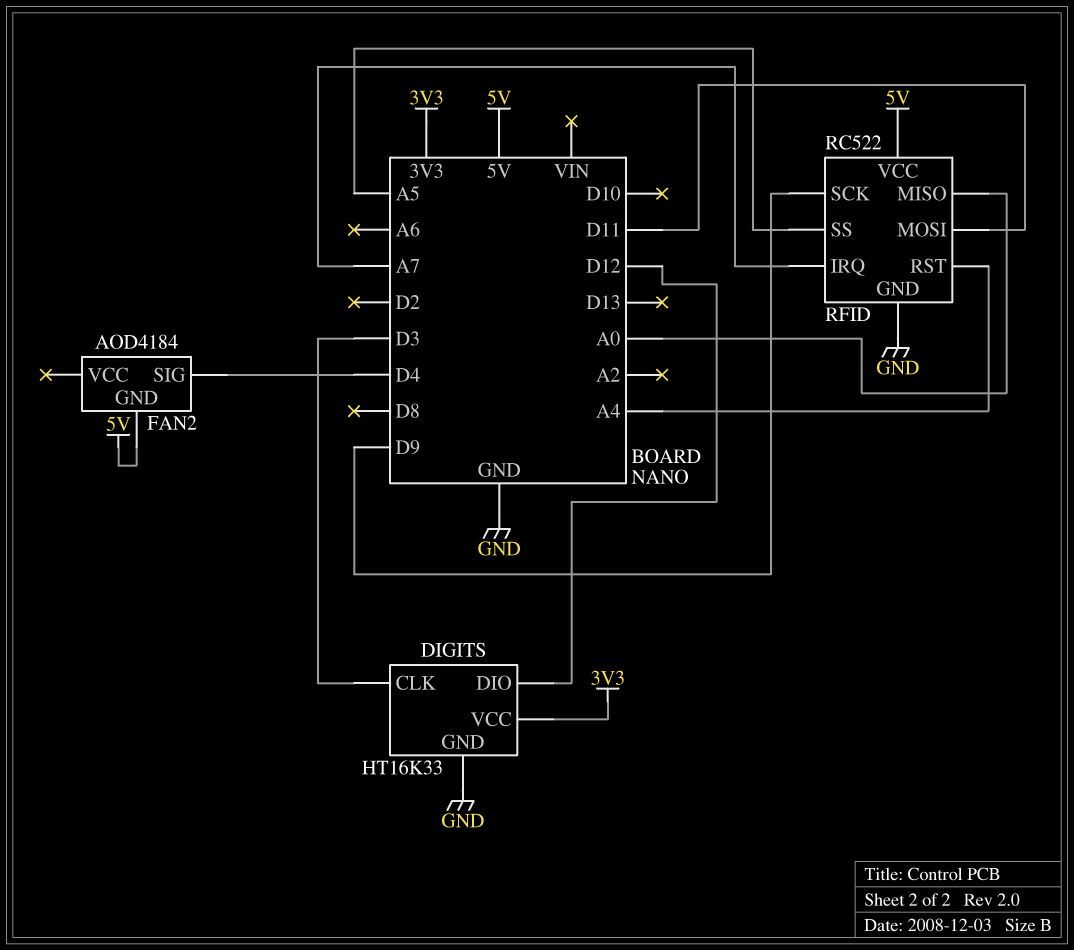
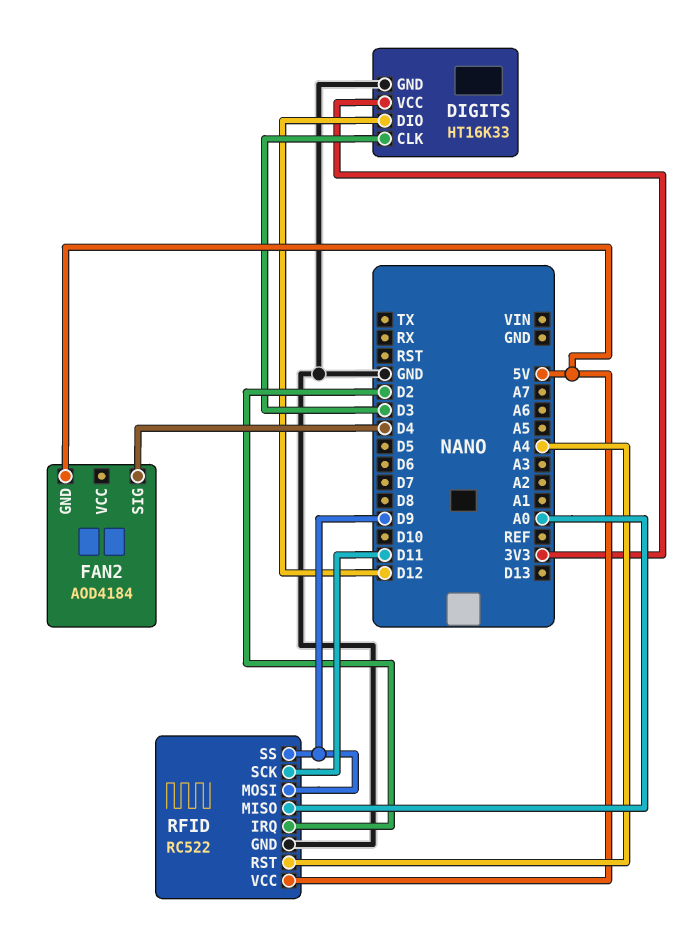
RFID pin IRQ: A7 -> D2
RFID pin MOSI: D11 -> D9
RFID pin SCK: D9 -> D11
RFID pin SS: A5 -> D9

